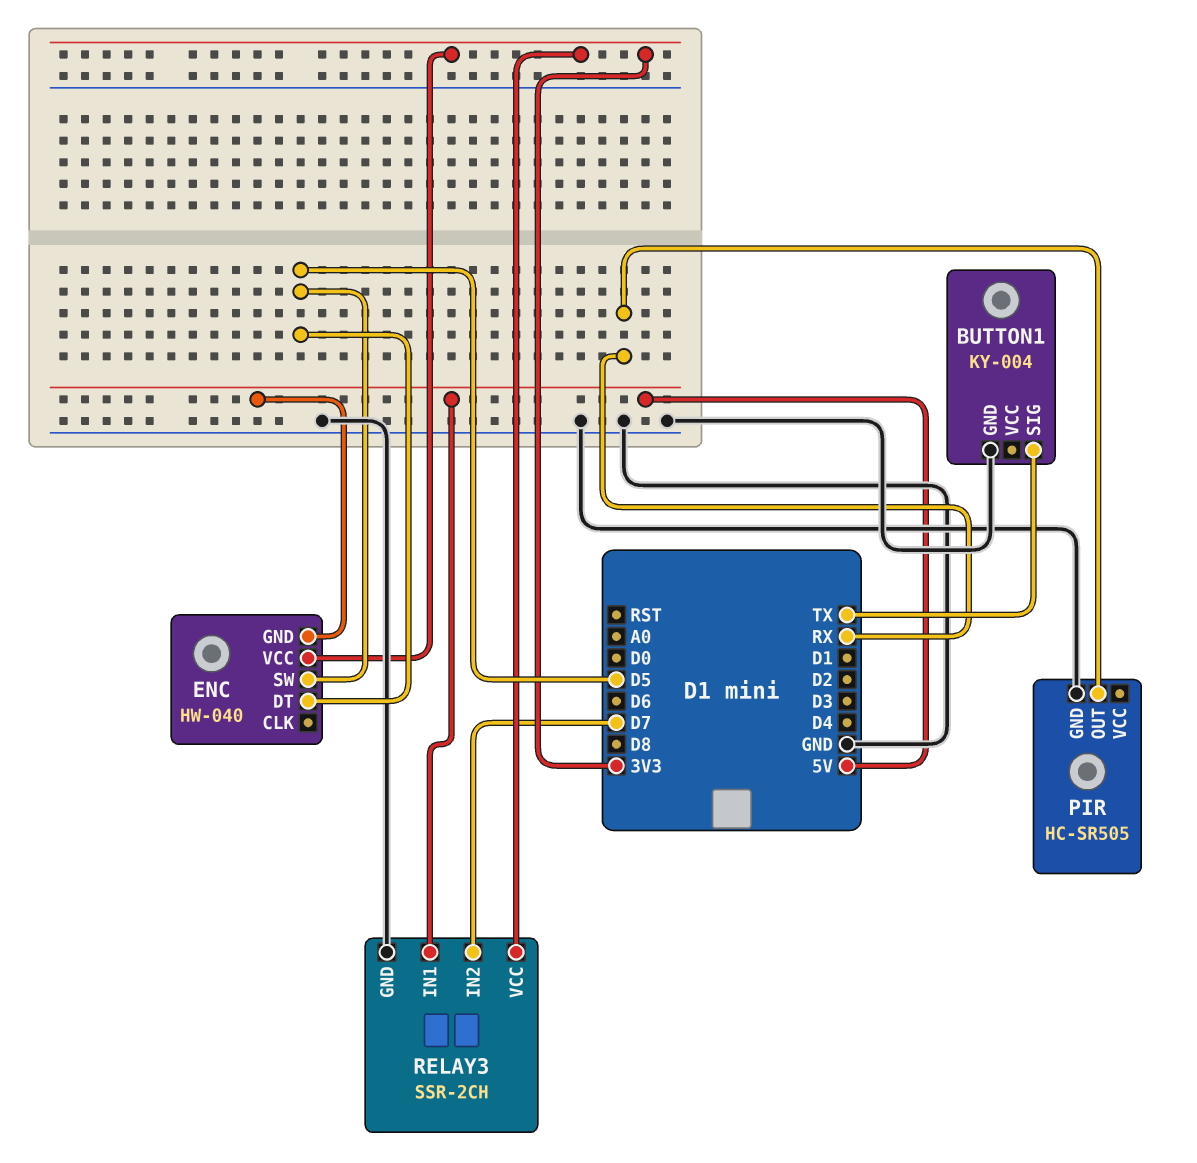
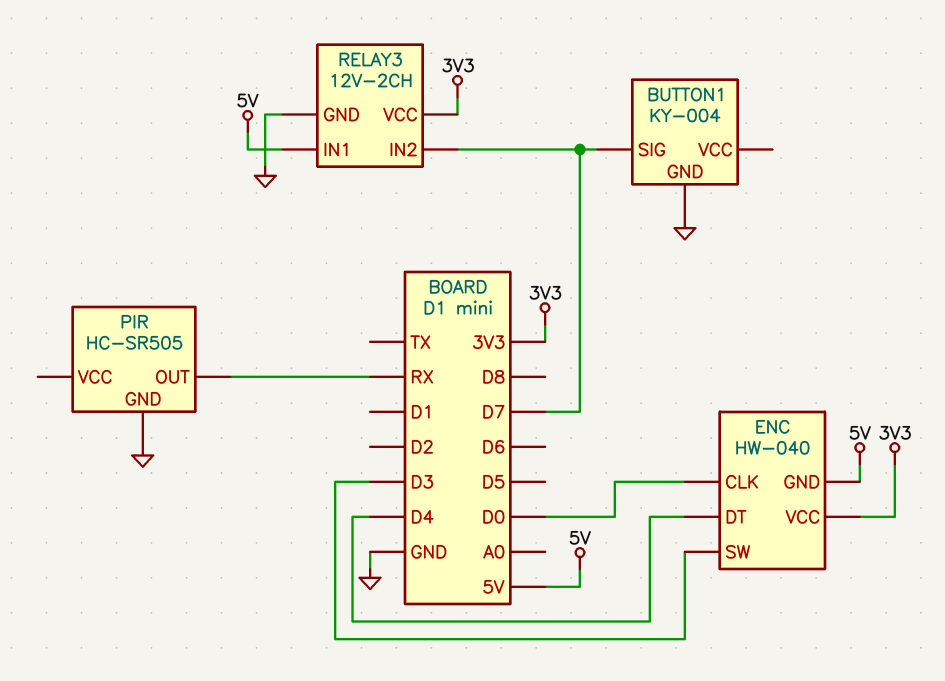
BUTTON1 pin SIG: TX -> D7
ENC pin CLK: none -> D0
ENC pin DT: D5 -> D4
ENC pin SW: D5 -> D3
RELAY3: SSR-2CH -> 12V-2CH

